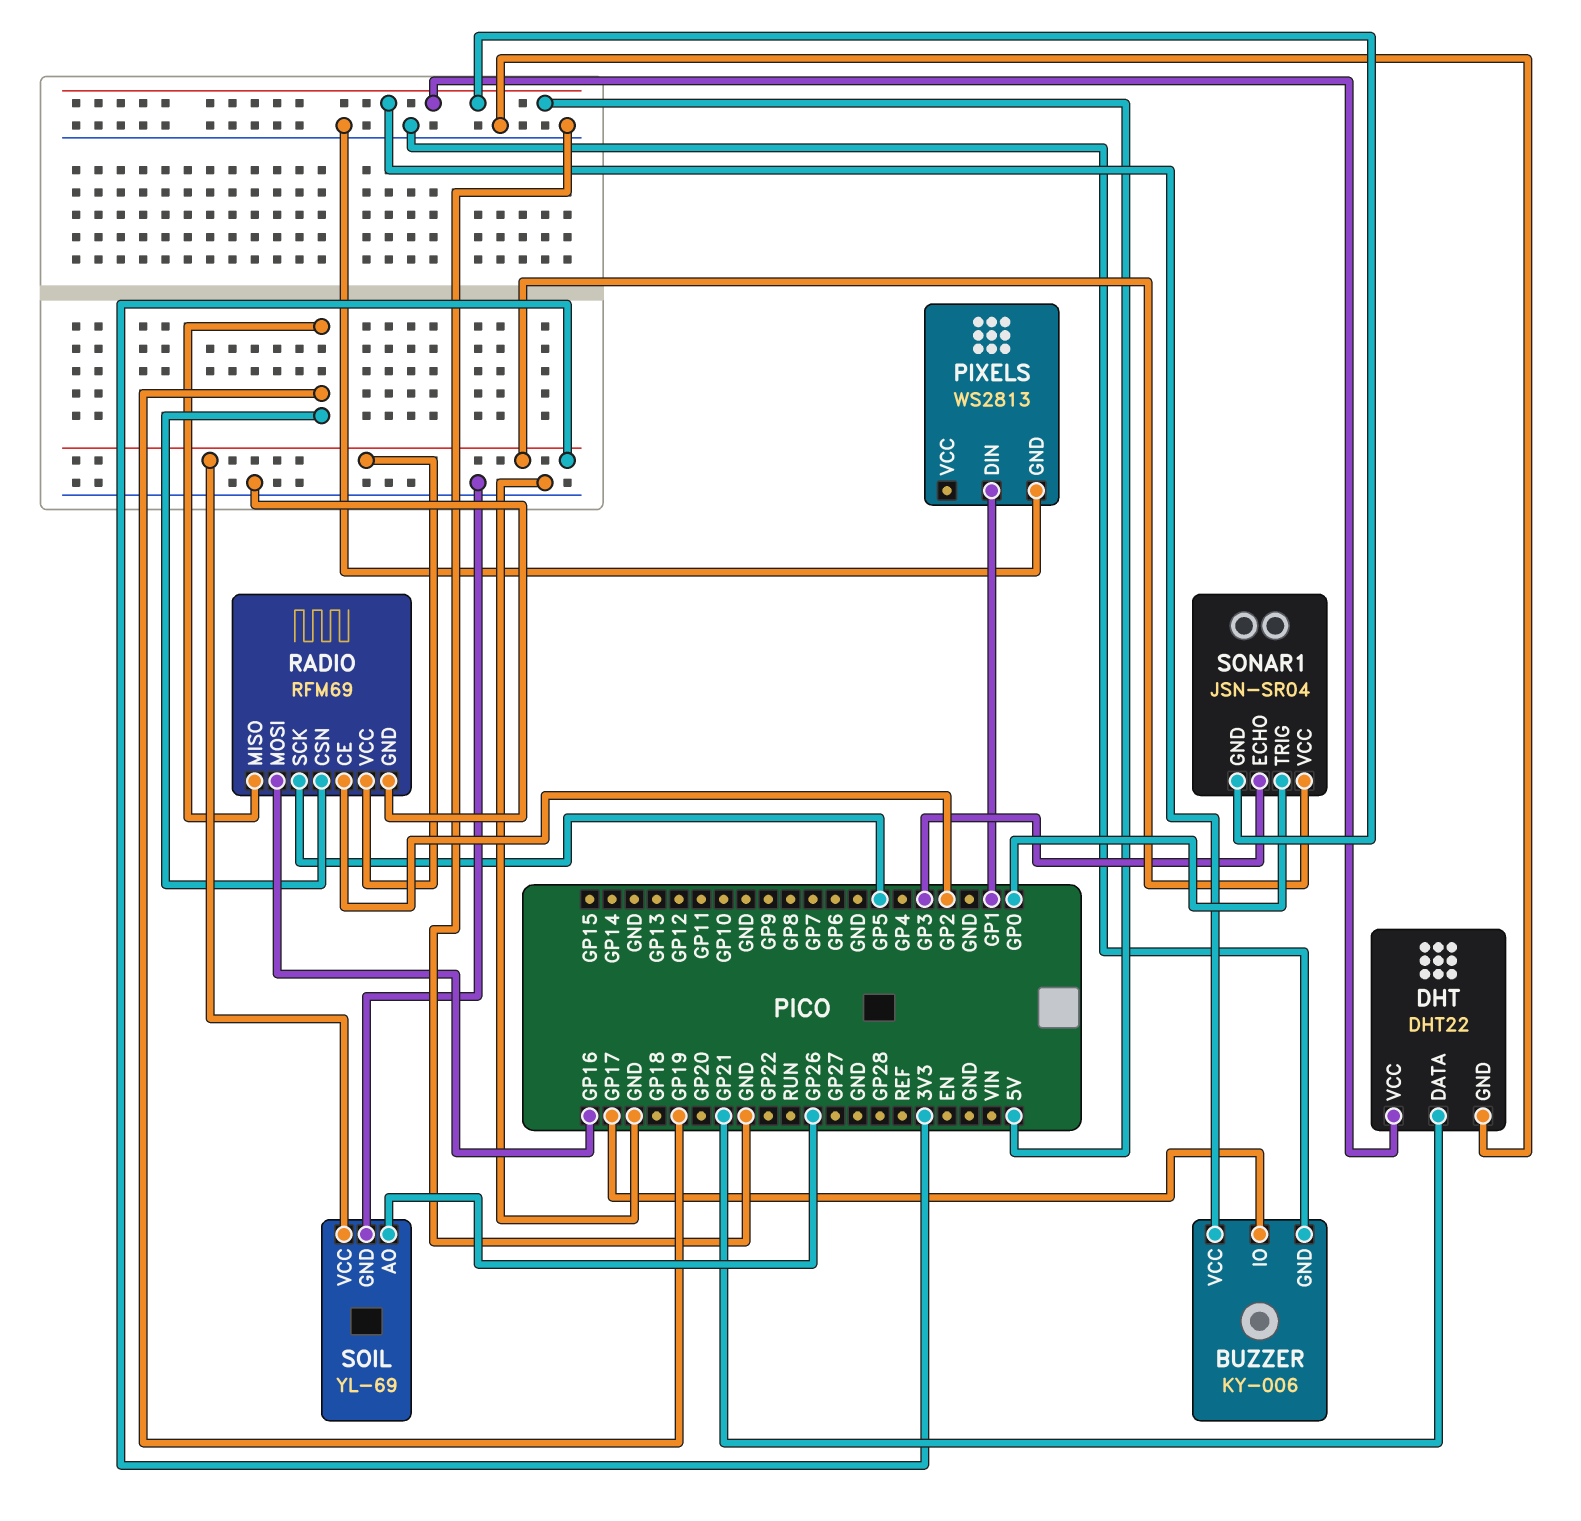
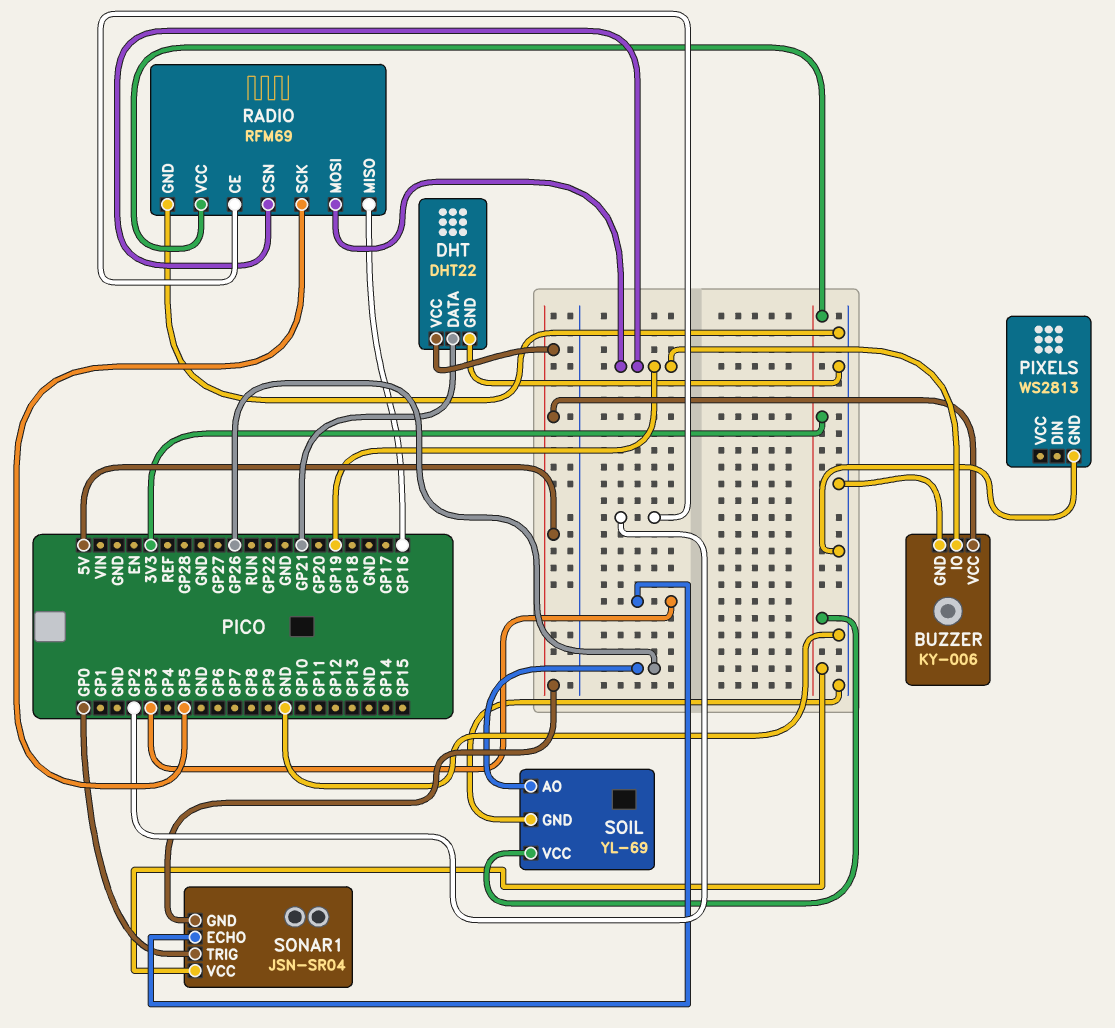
BUZZER pin IO: GP17 -> GP19
PIXELS pin DIN: GP1 -> none
RADIO pin MISO: GP19 -> GP16
RADIO pin MOSI: GP16 -> GP19

